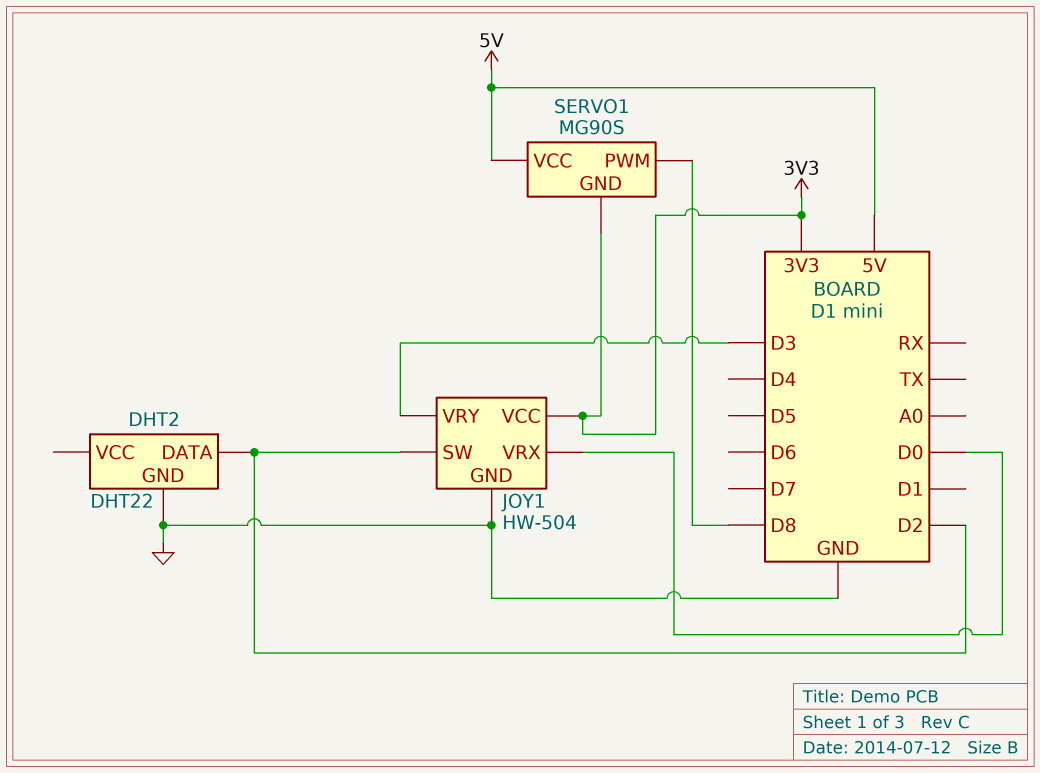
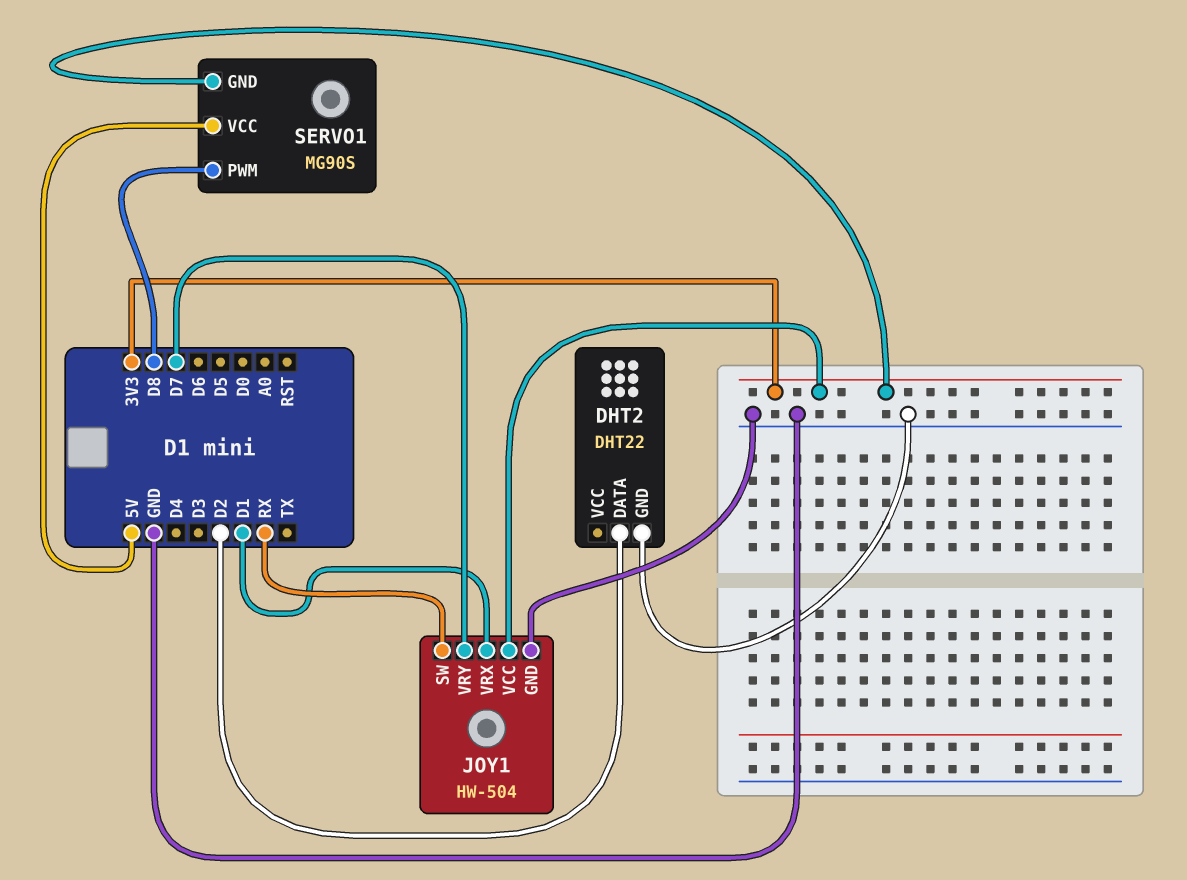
JOY1 pin SW: D2 -> RX
JOY1 pin VRX: D0 -> D1
JOY1 pin VRY: D3 -> D7

